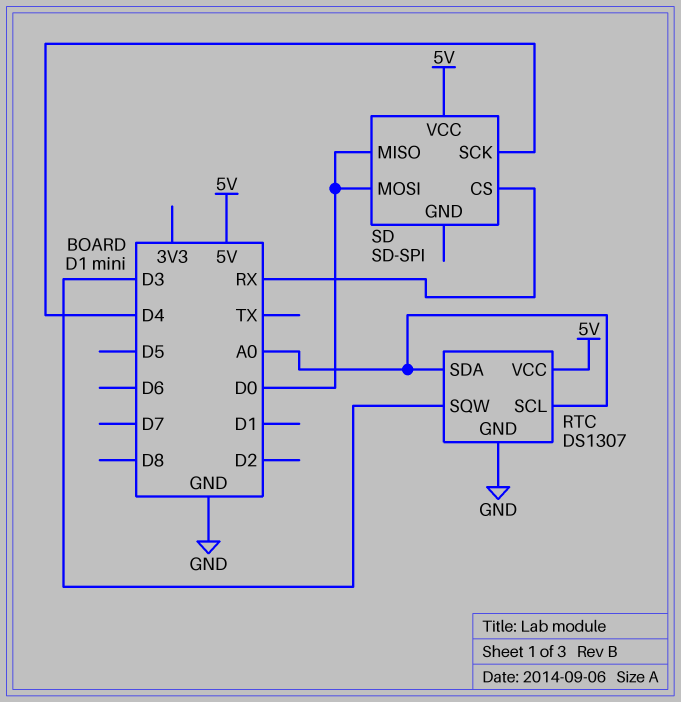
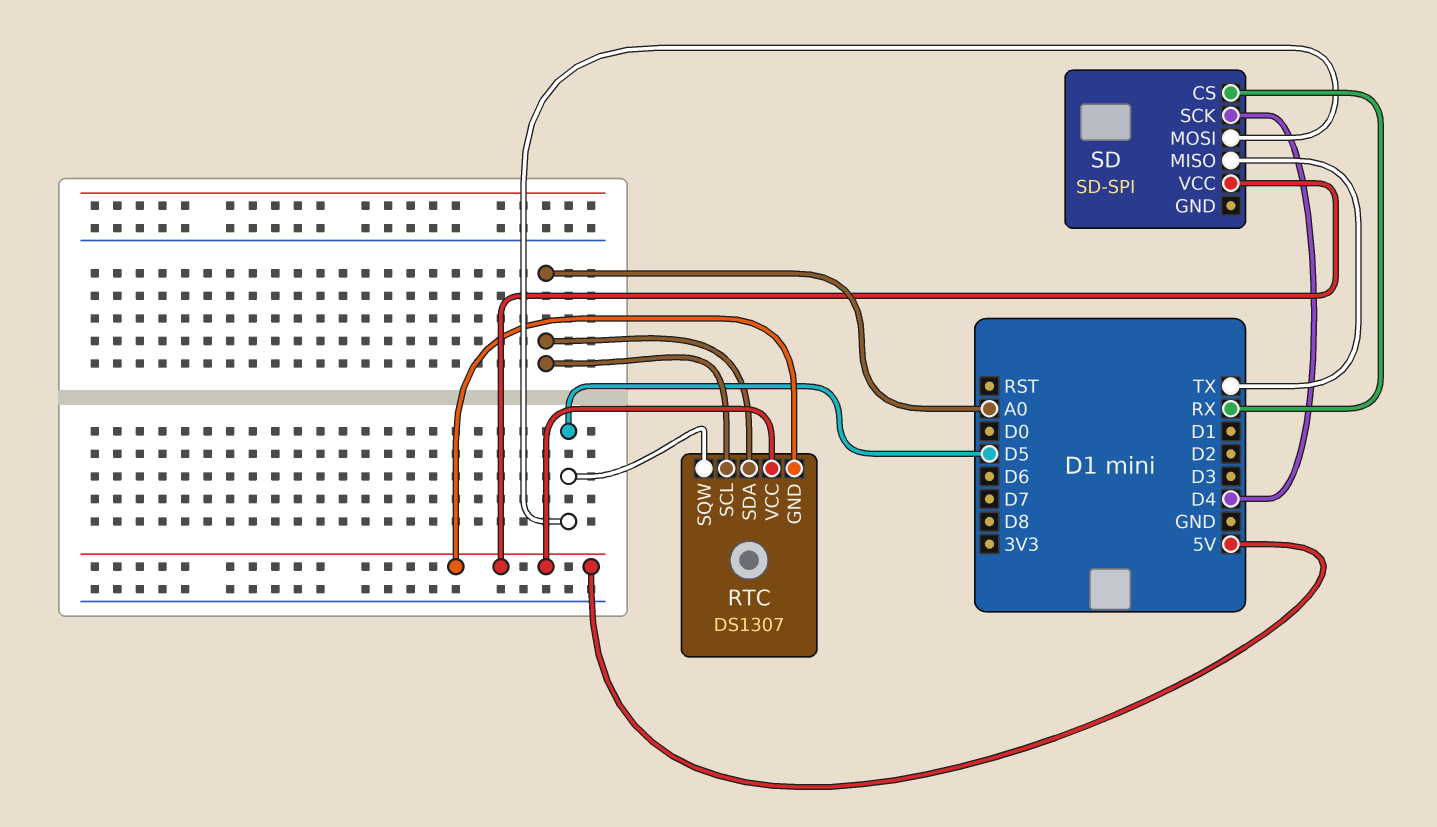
RTC pin GND: GND -> 5V
RTC pin SQW: D3 -> D5
SD pin MISO: D0 -> TX
SD pin MOSI: D0 -> D5

